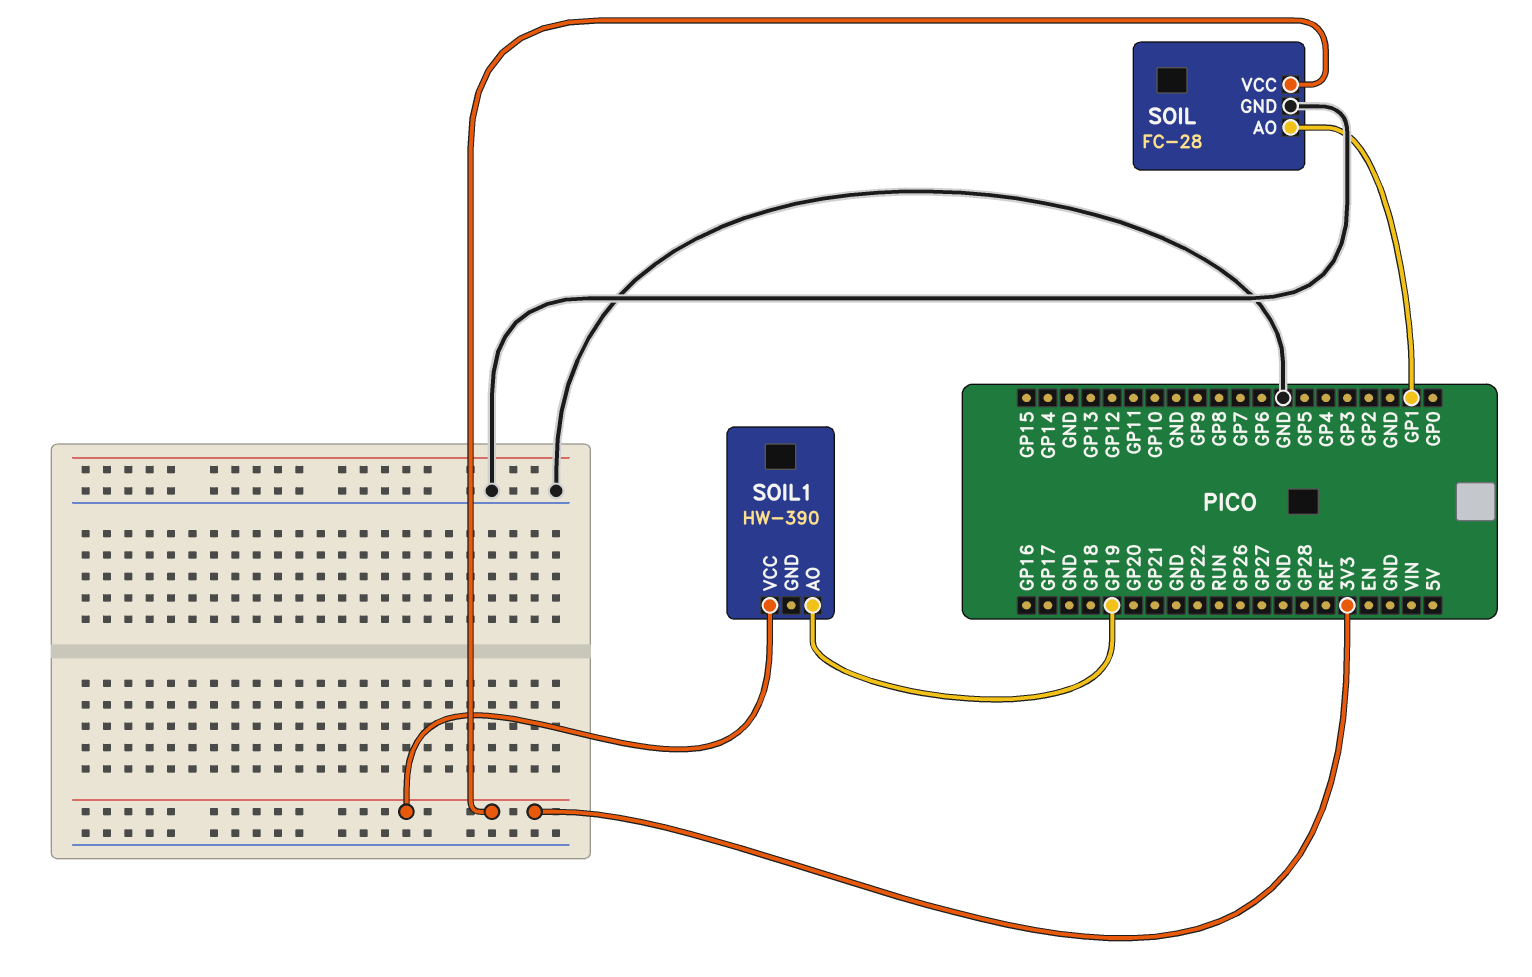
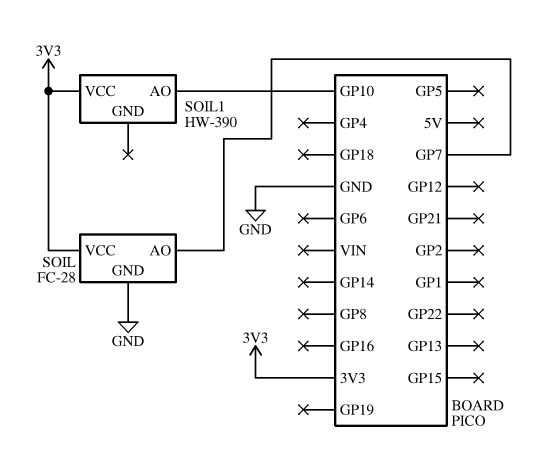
SOIL pin AO: GP1 -> GP7
SOIL1 pin AO: GP19 -> GP10

